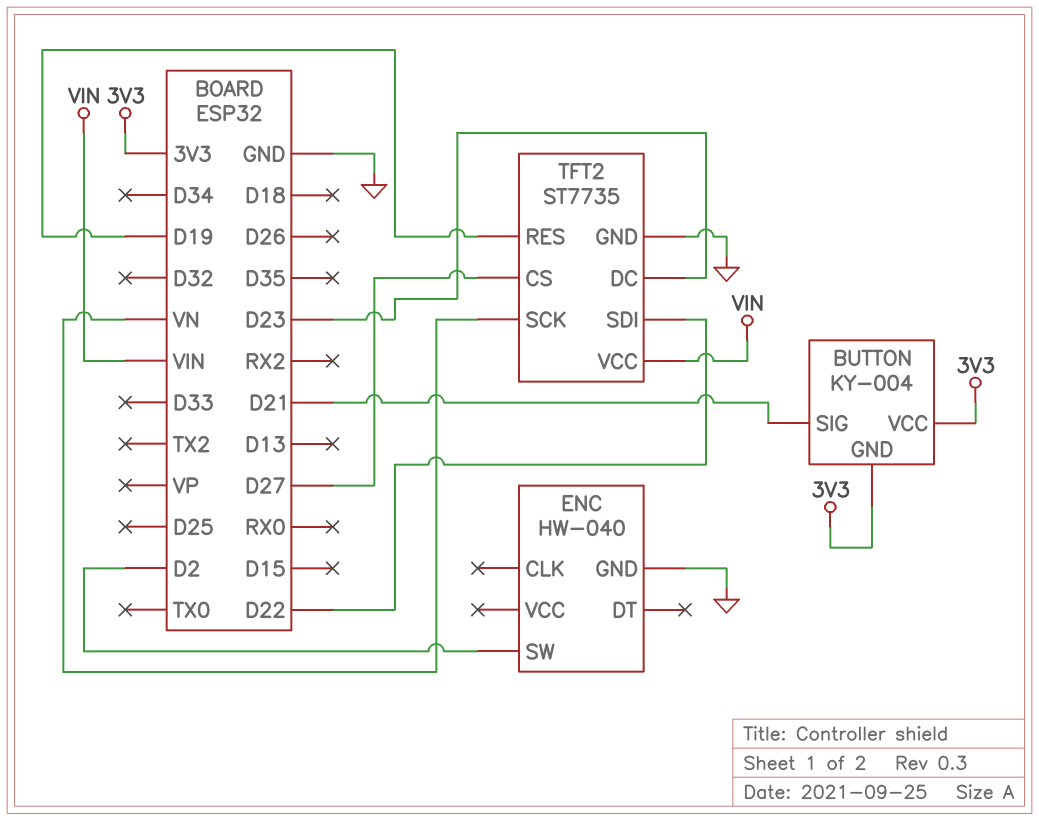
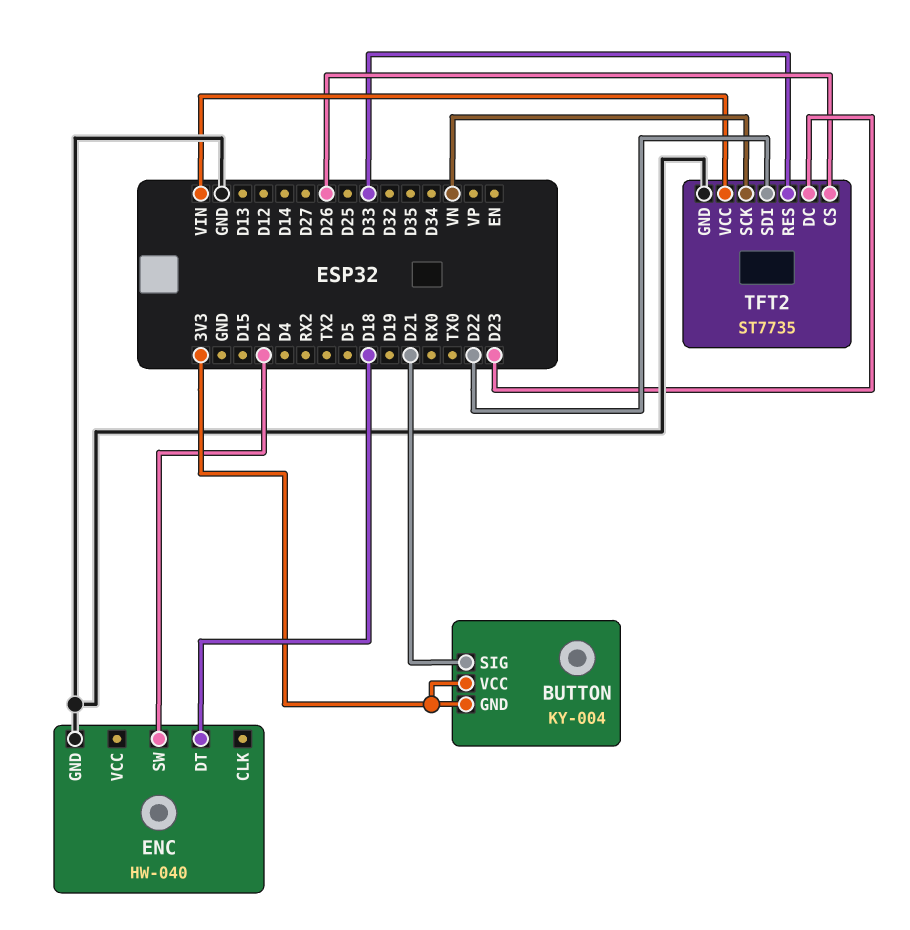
ENC pin DT: none -> D18
TFT2 pin CS: D27 -> D26
TFT2 pin RES: D19 -> D33

